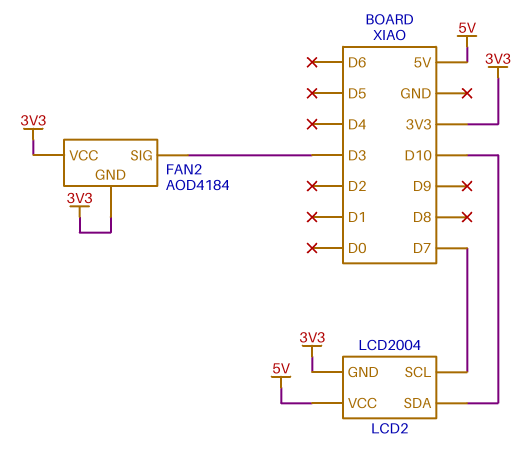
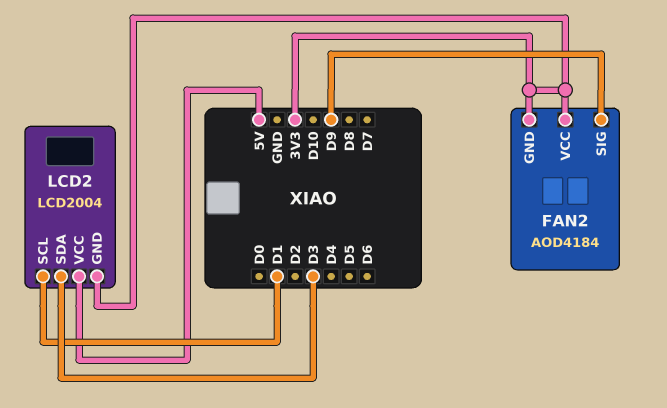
FAN2 pin SIG: D3 -> D9
LCD2 pin SCL: D7 -> D1
LCD2 pin SDA: D10 -> D3

